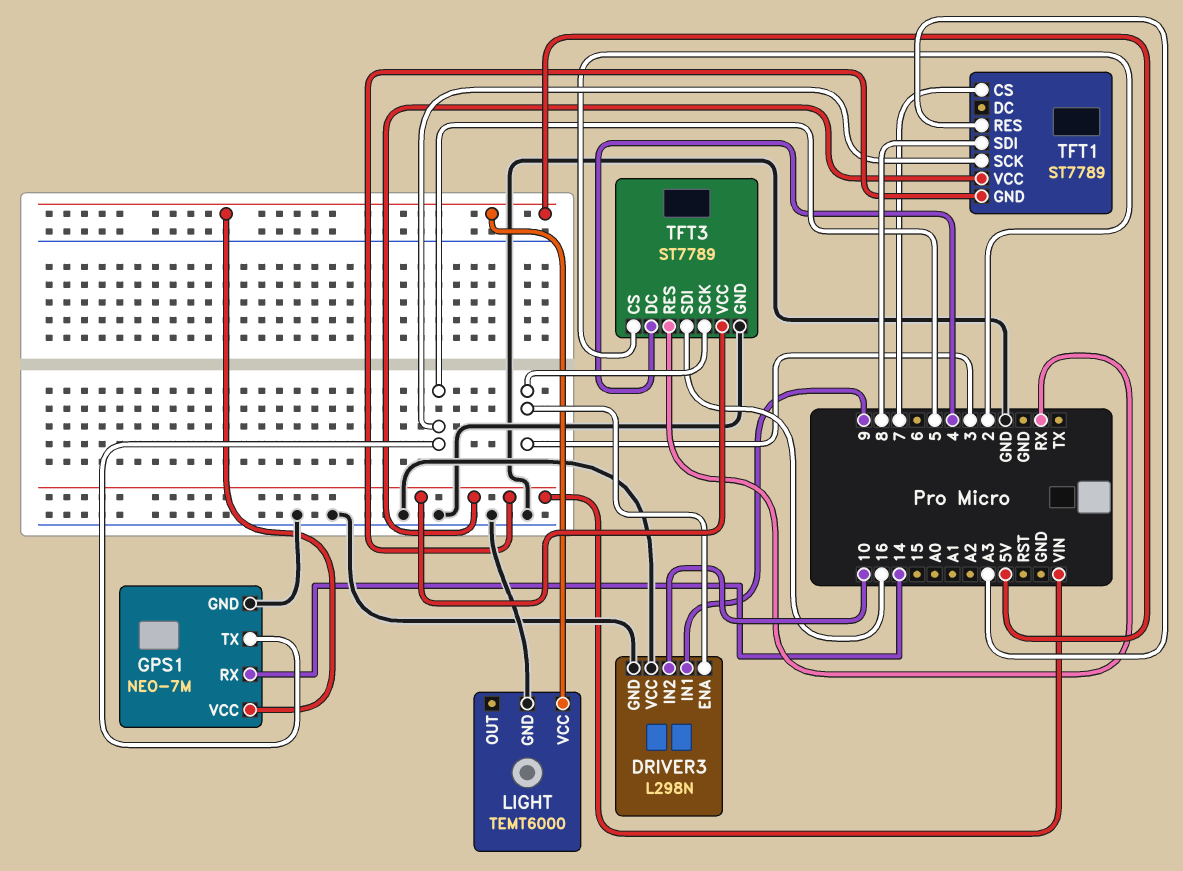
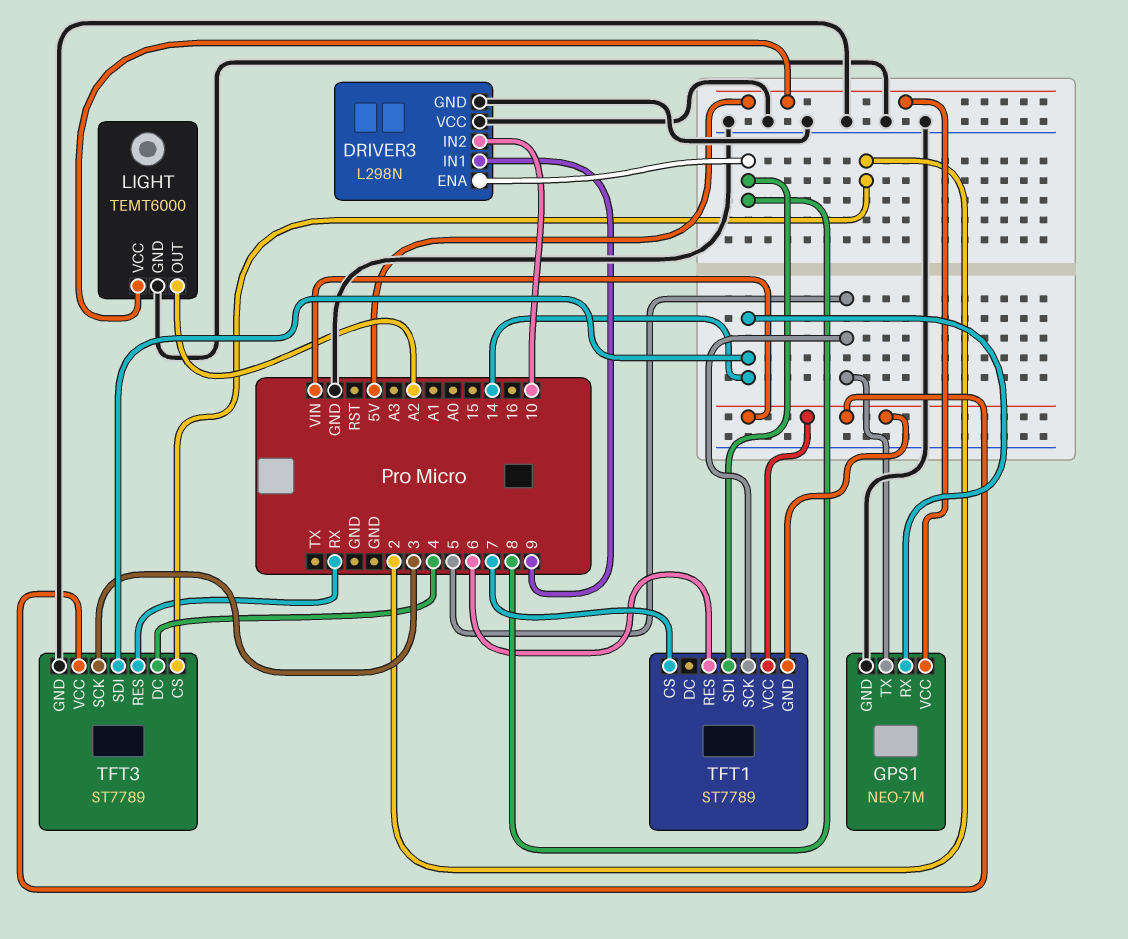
DRIVER3 pin ENA: 3 -> 8
LIGHT pin OUT: none -> A2
TFT1 pin RES: A3 -> 6
TFT3 pin SDI: 16 -> 14

